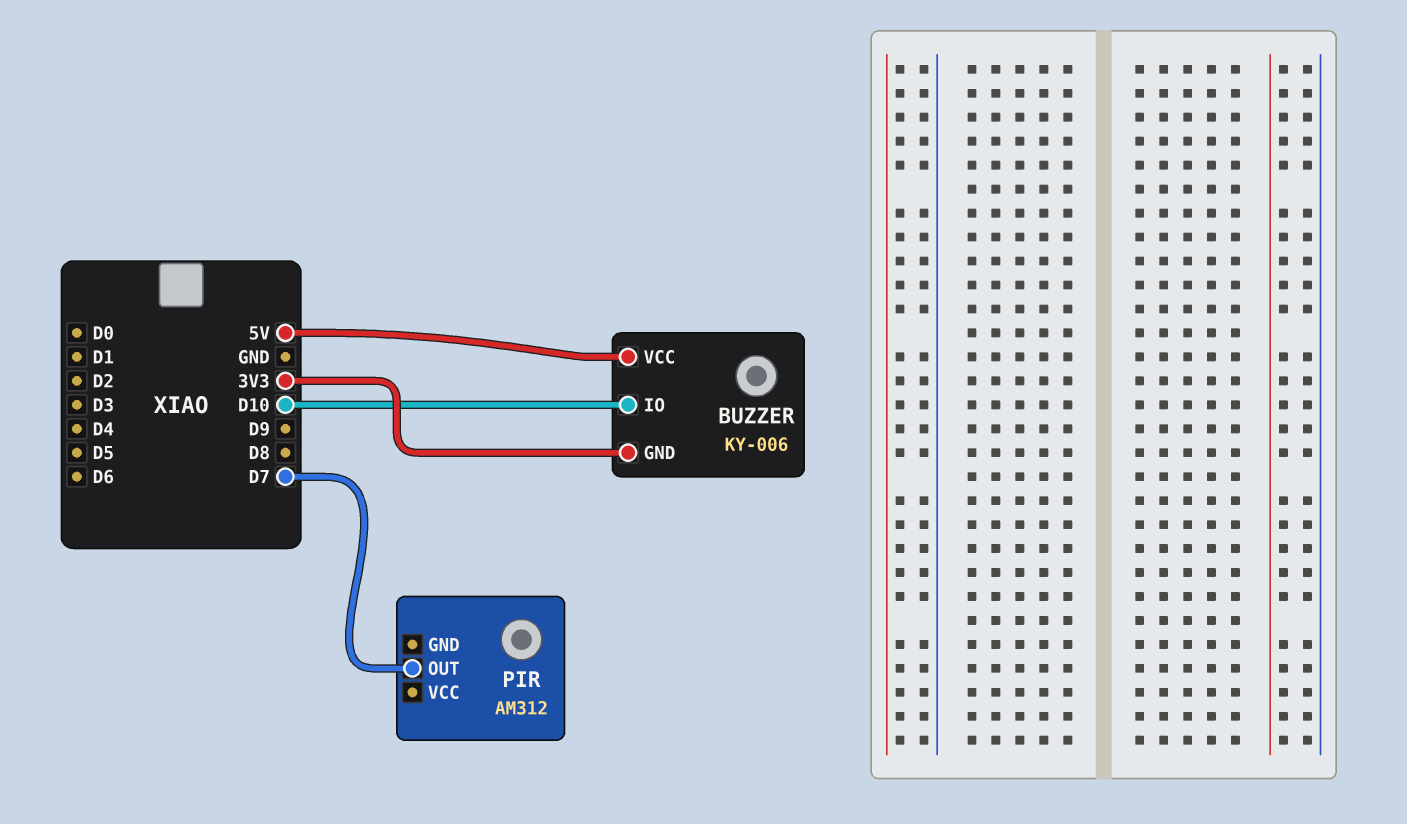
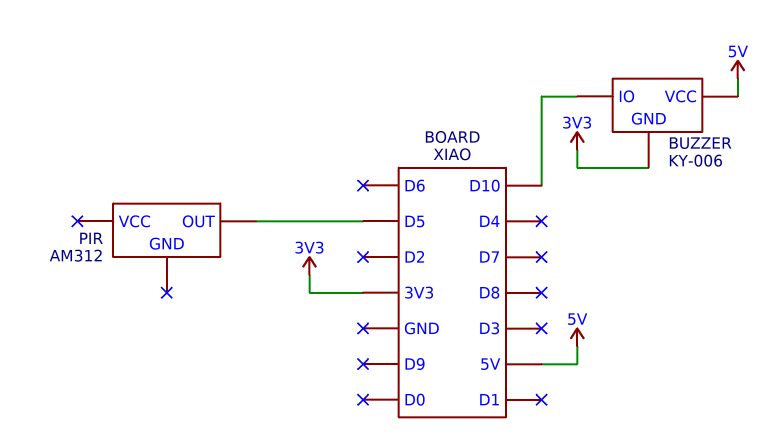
PIR pin OUT: D7 -> D5

